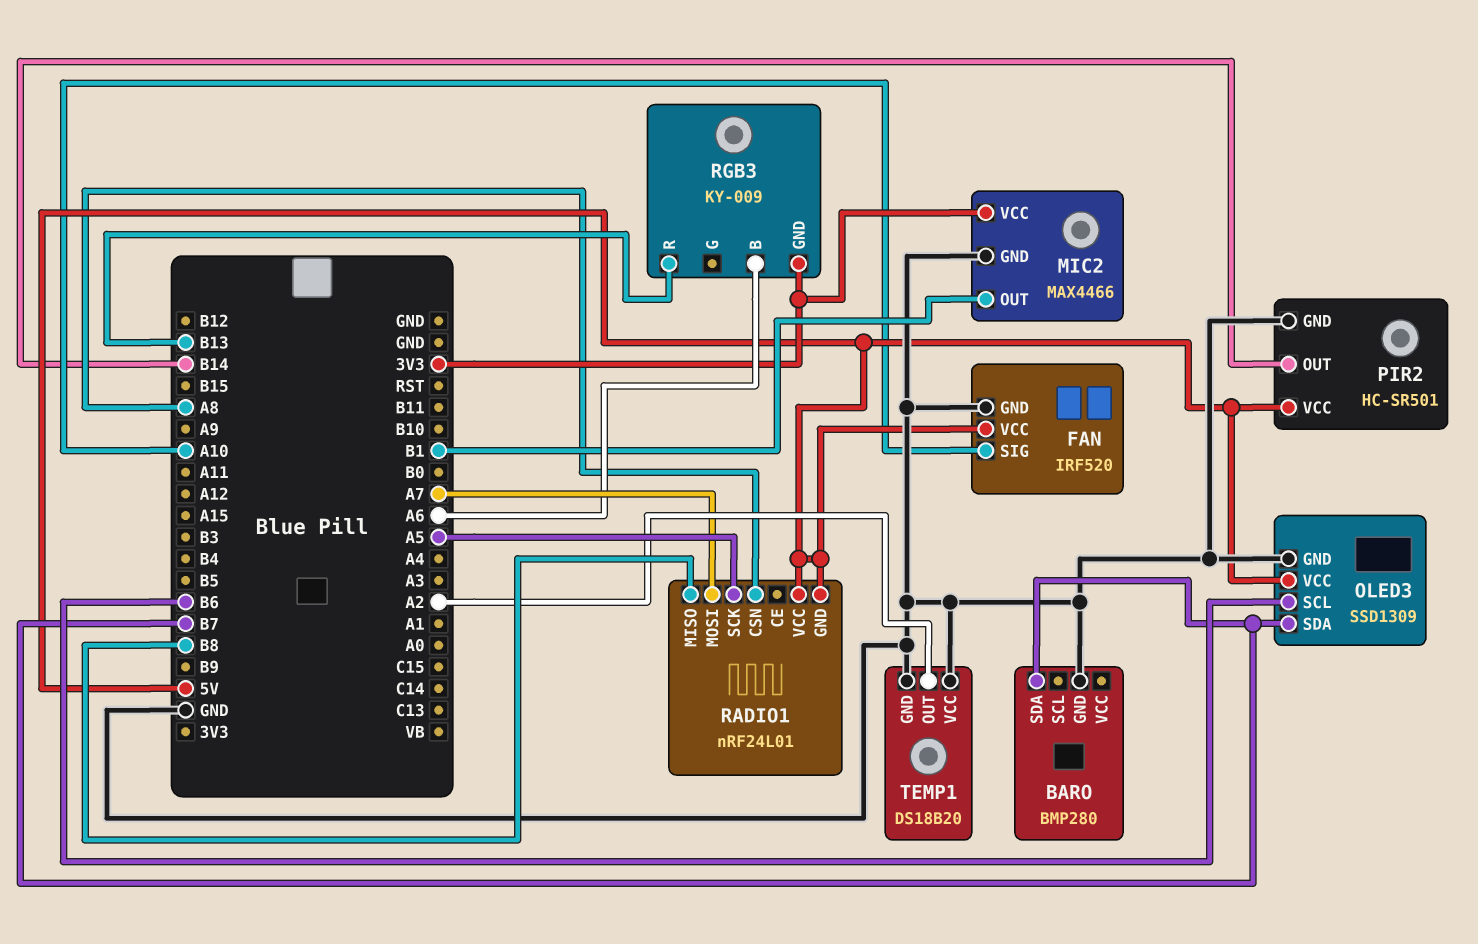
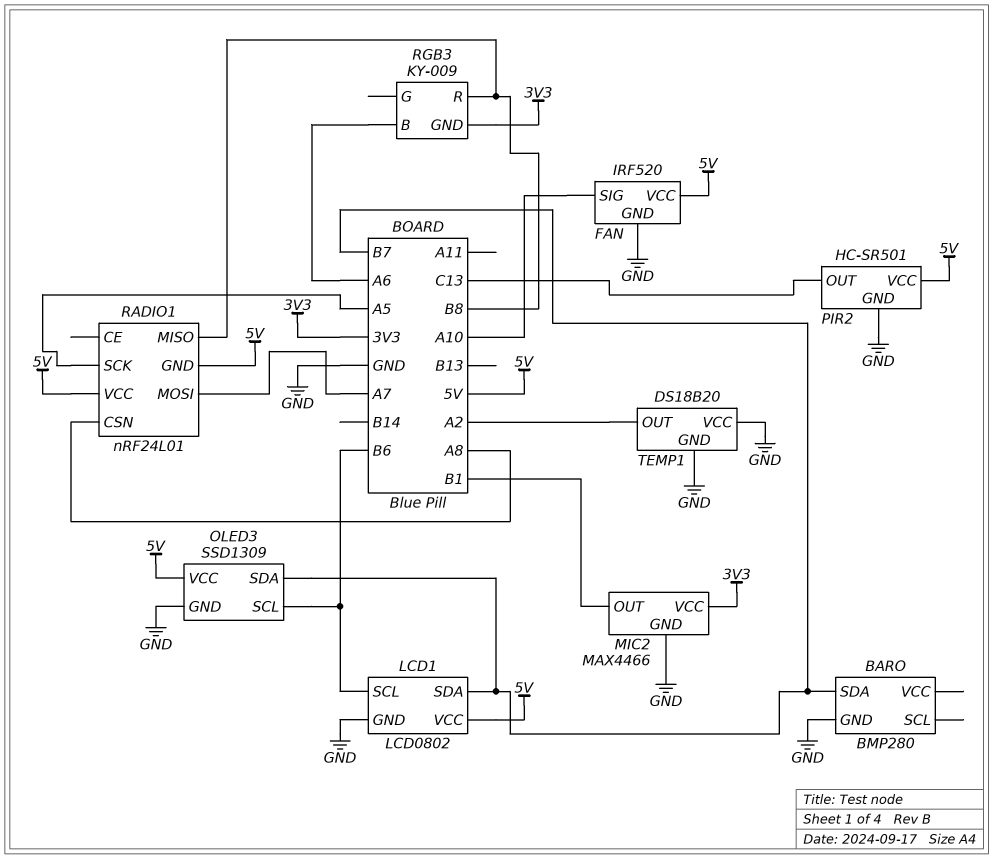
LCD1: none -> LCD0802
LCD1 pin GND: none -> GND
LCD1 pin SCL: none -> B6
LCD1 pin SDA: none -> B7
LCD1 pin VCC: none -> 5V
PIR2 pin OUT: B14 -> C13
RGB3 pin R: B13 -> B8

